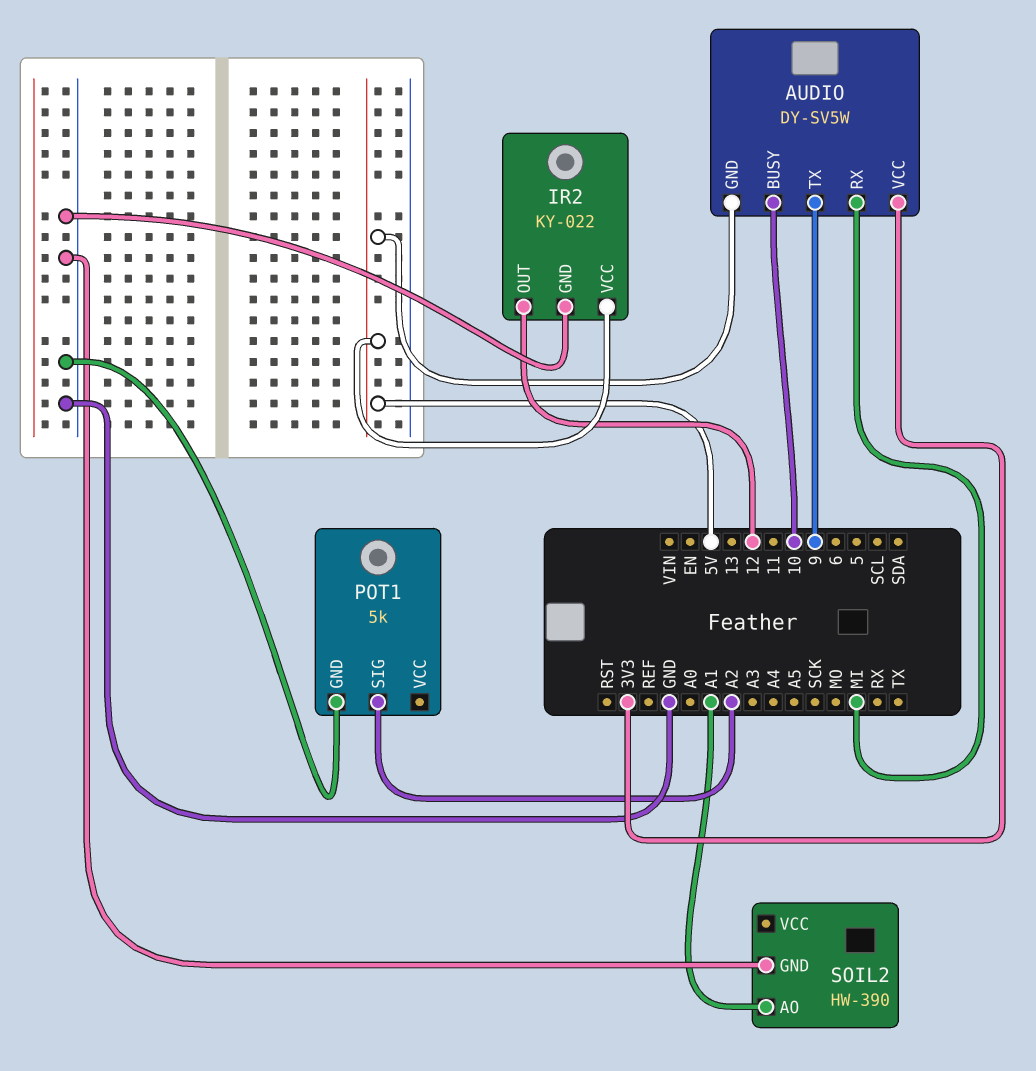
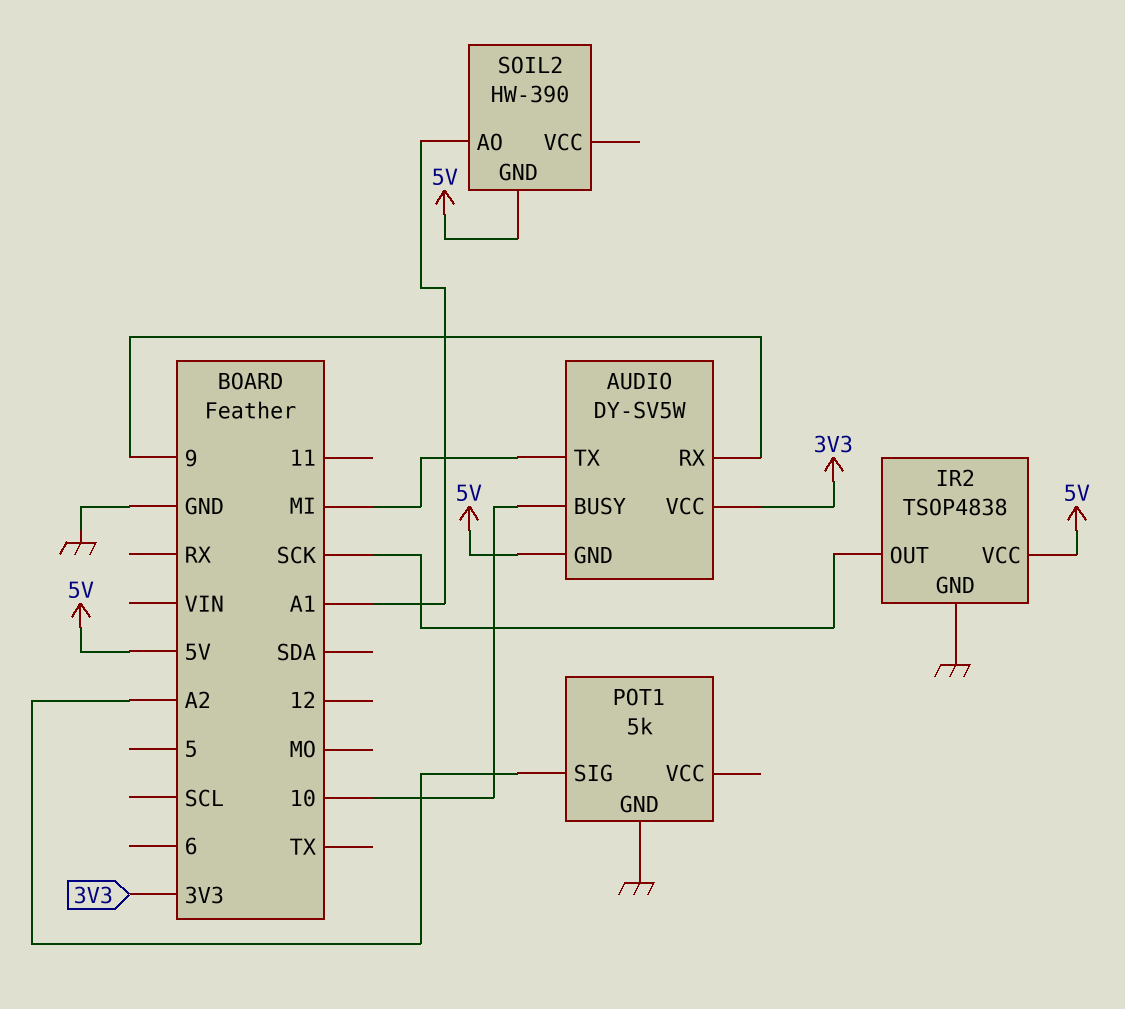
AUDIO pin RX: MI -> 9
AUDIO pin TX: 9 -> MI
IR2: KY-022 -> TSOP4838
IR2 pin OUT: 12 -> SCK
SOIL2 pin GND: GND -> 5V

